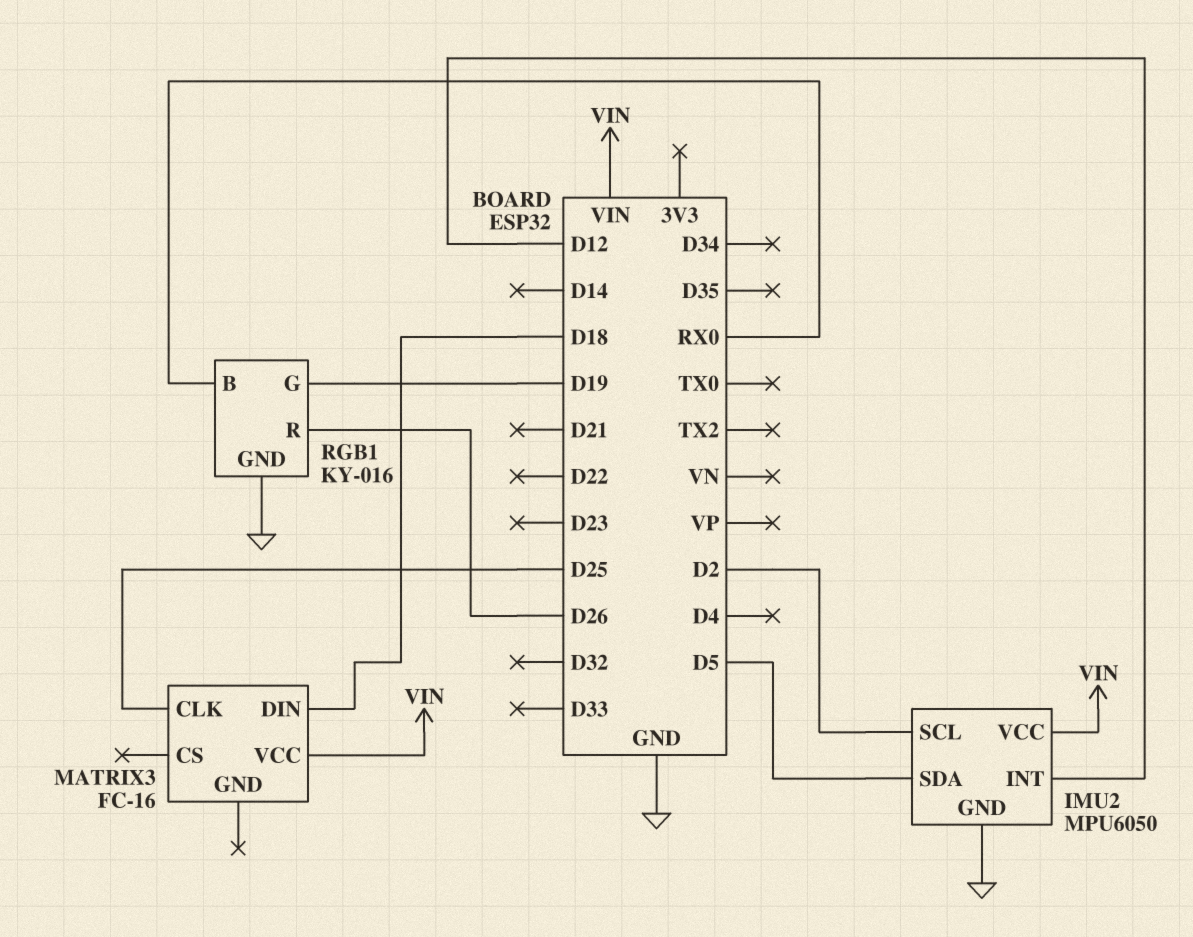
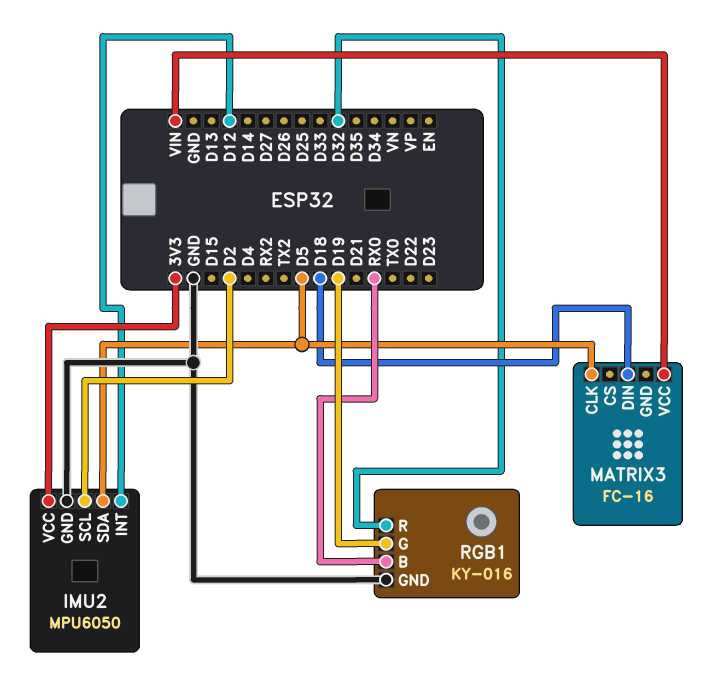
IMU2 pin VCC: VIN -> 3V3
MATRIX3 pin CLK: D25 -> D5
RGB1 pin R: D26 -> D32

